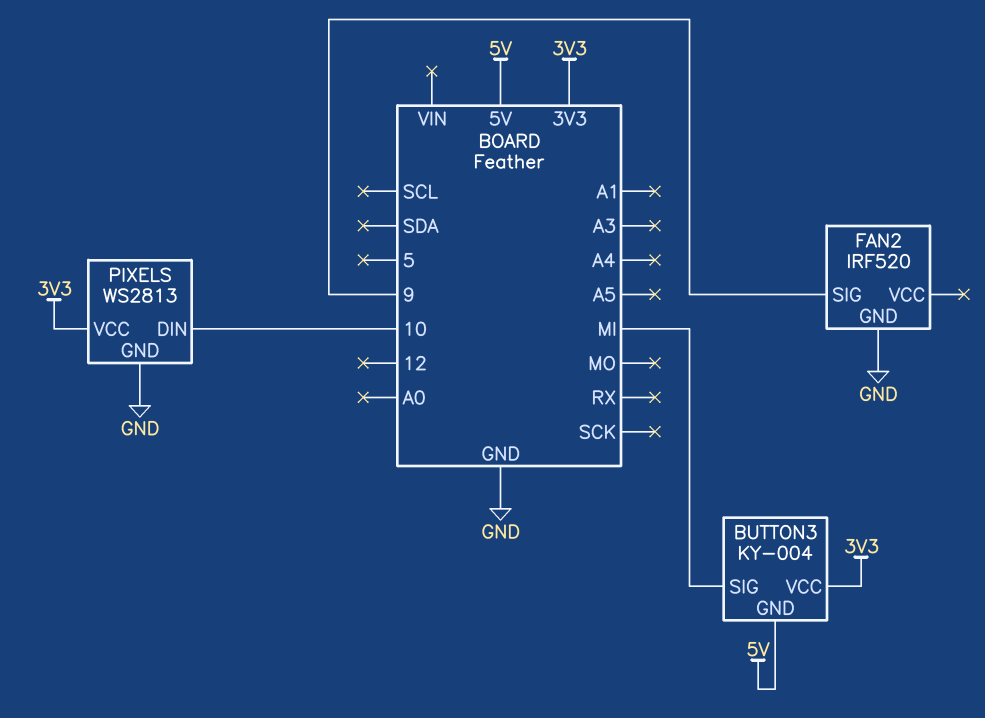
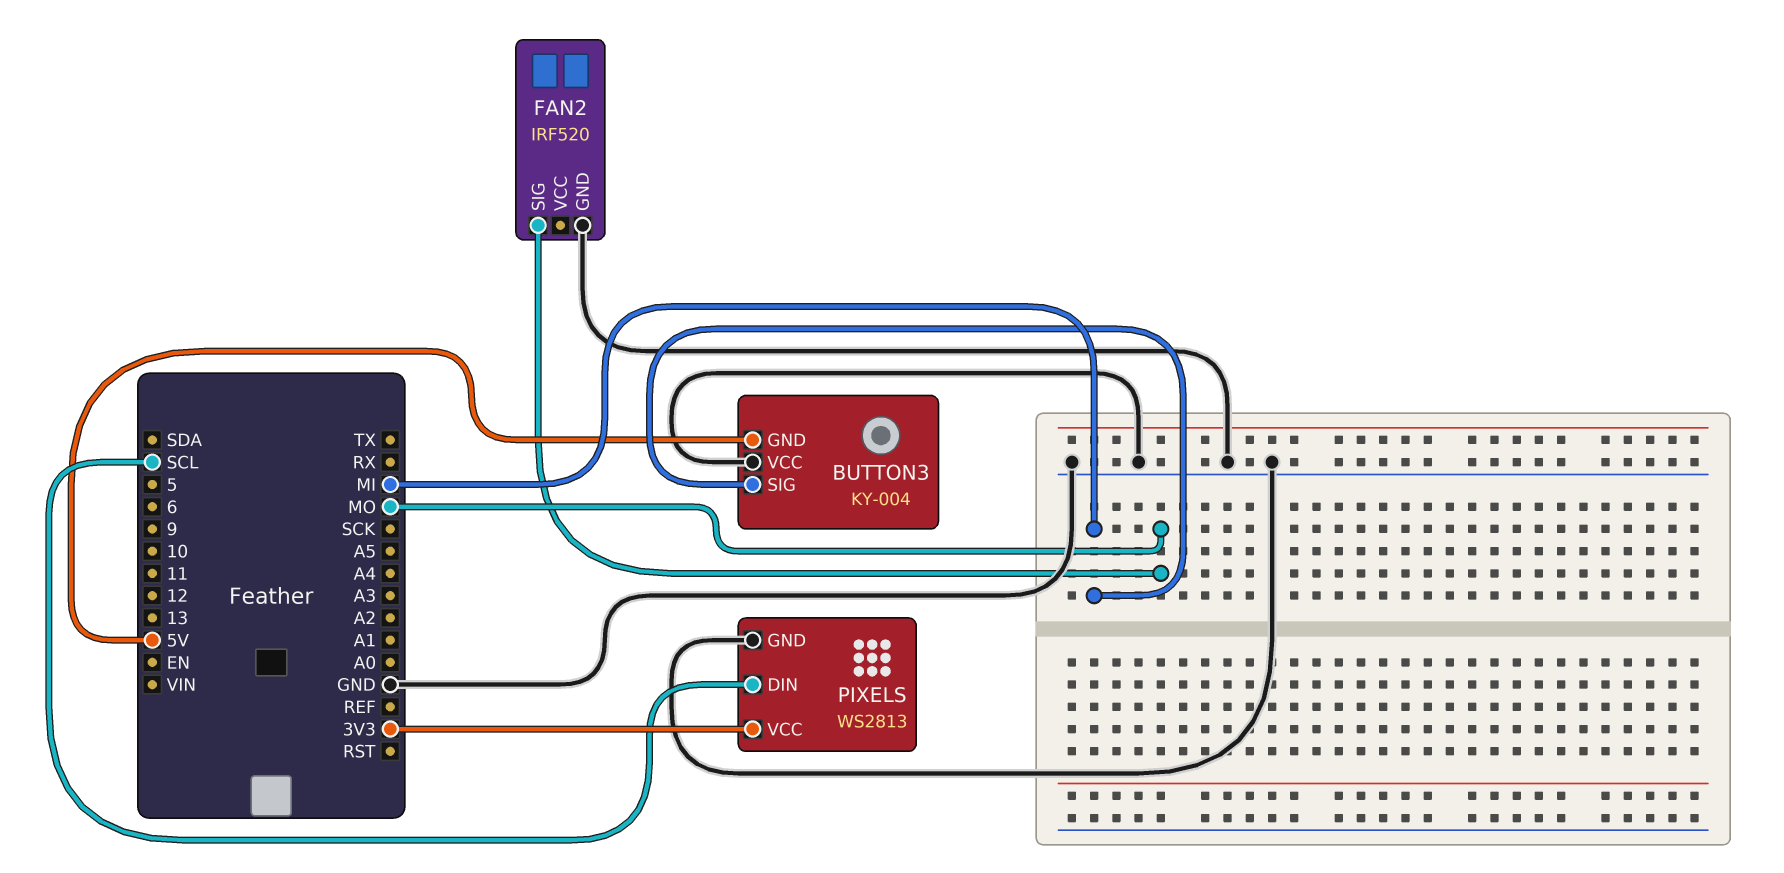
BUTTON3 pin VCC: 3V3 -> GND
FAN2 pin SIG: 9 -> MO
PIXELS pin DIN: 10 -> SCL

